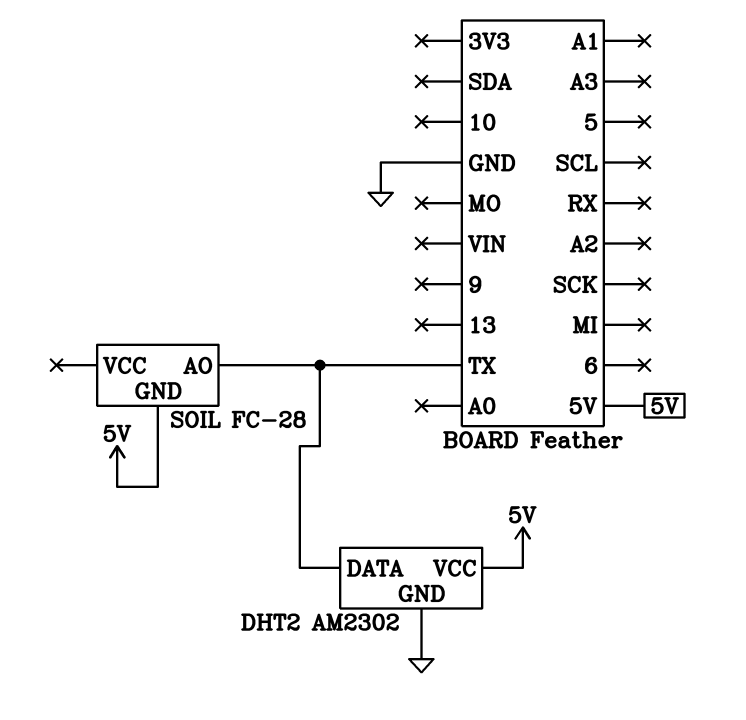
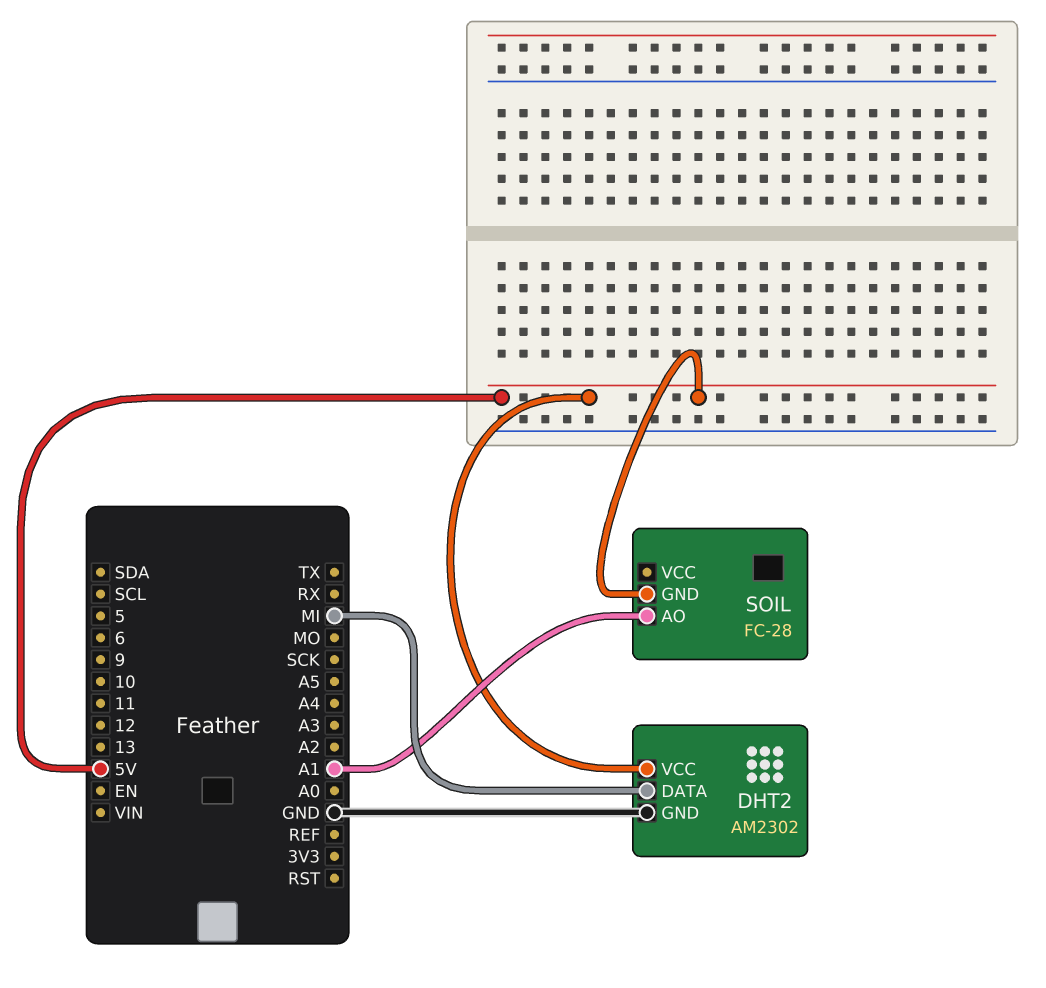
DHT2 pin DATA: TX -> MI
SOIL pin AO: TX -> A1

